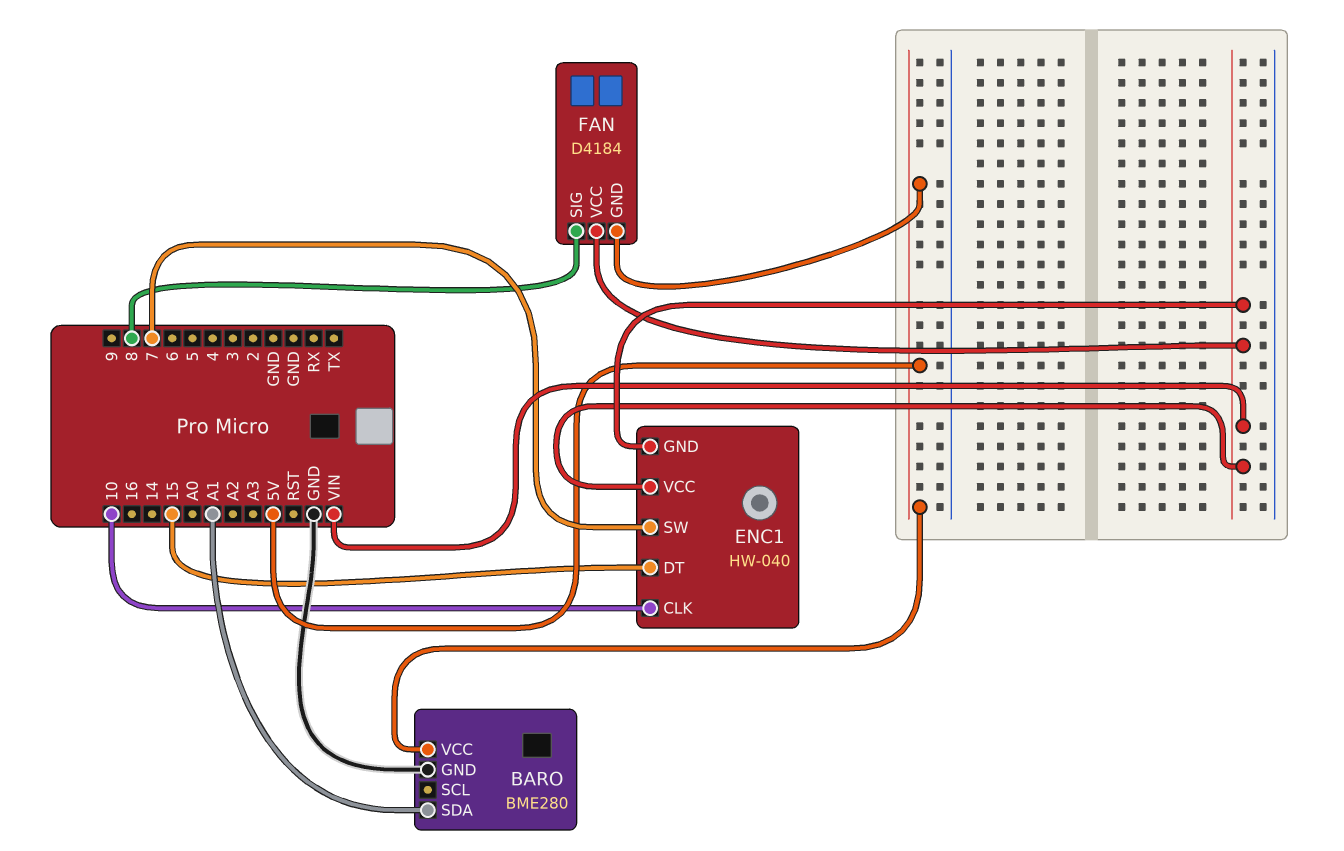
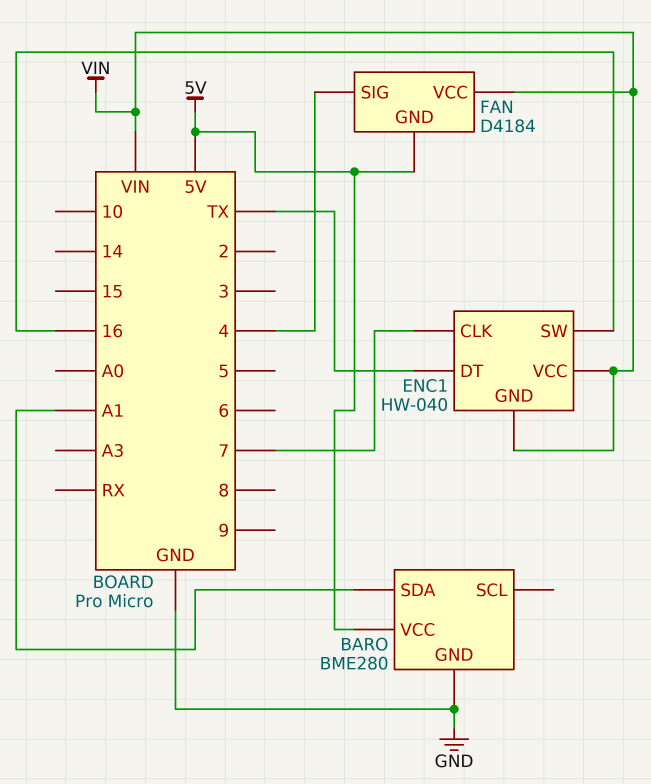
ENC1 pin CLK: 10 -> 7
ENC1 pin DT: 15 -> TX
ENC1 pin SW: 7 -> 16
FAN pin SIG: 8 -> 4

